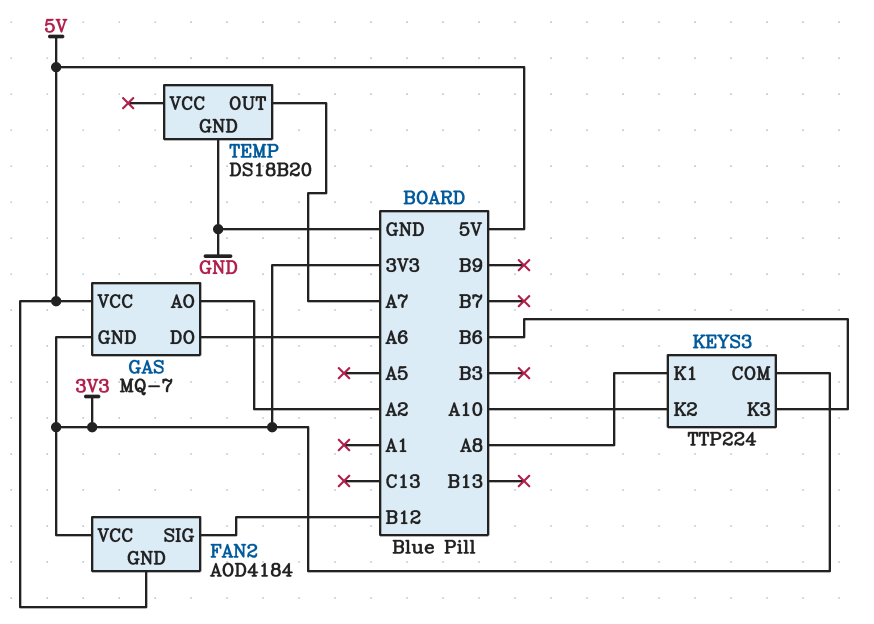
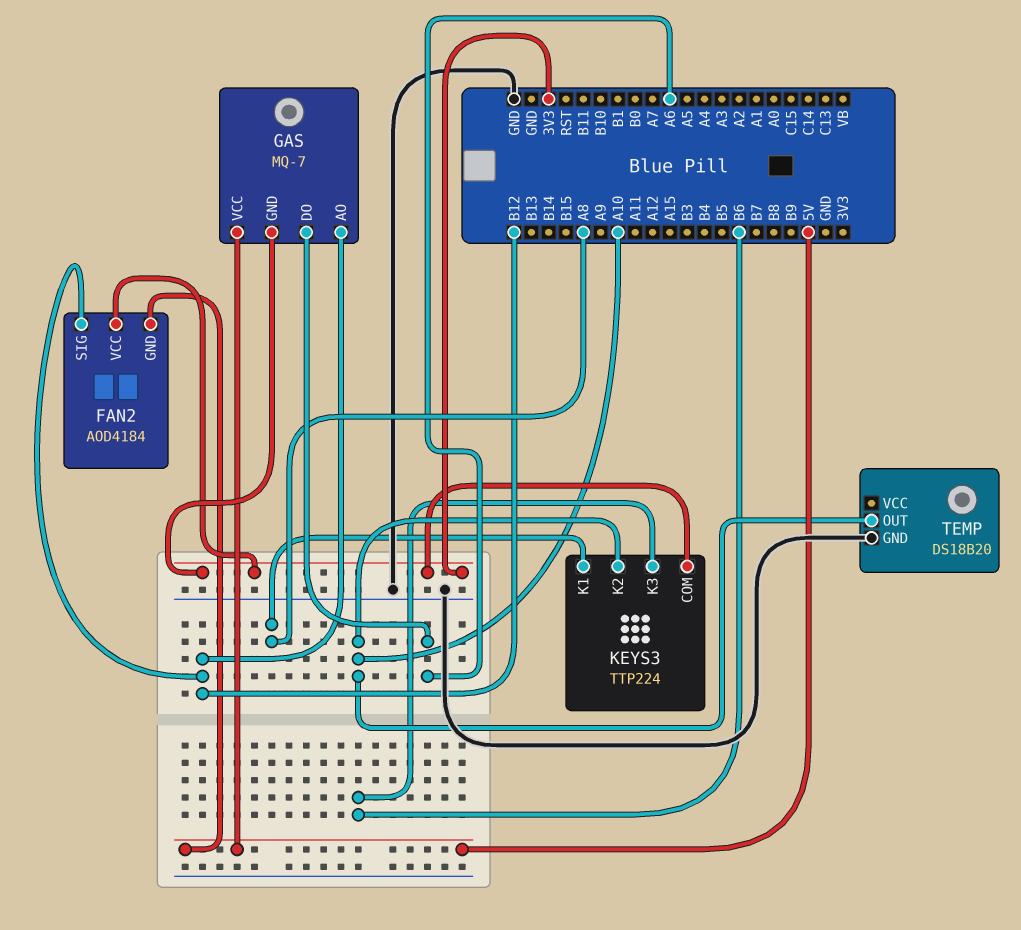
GAS pin AO: A2 -> B12
TEMP pin OUT: A7 -> A10

